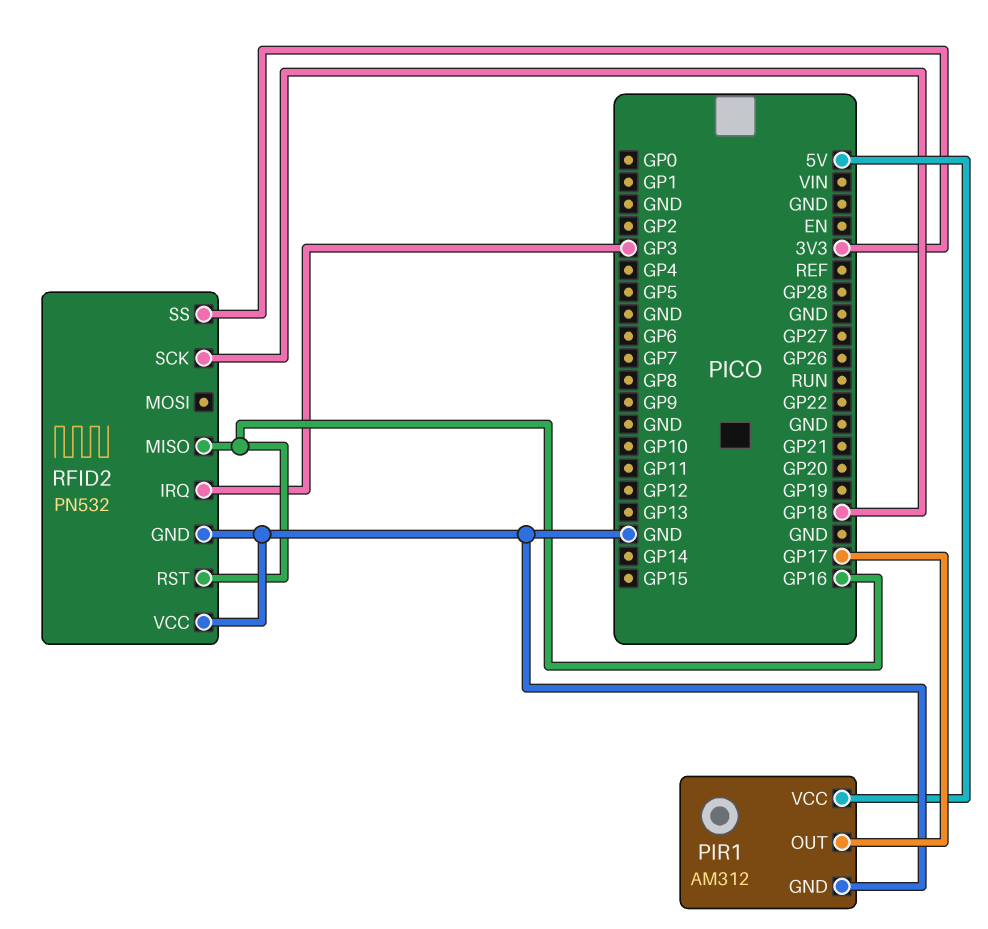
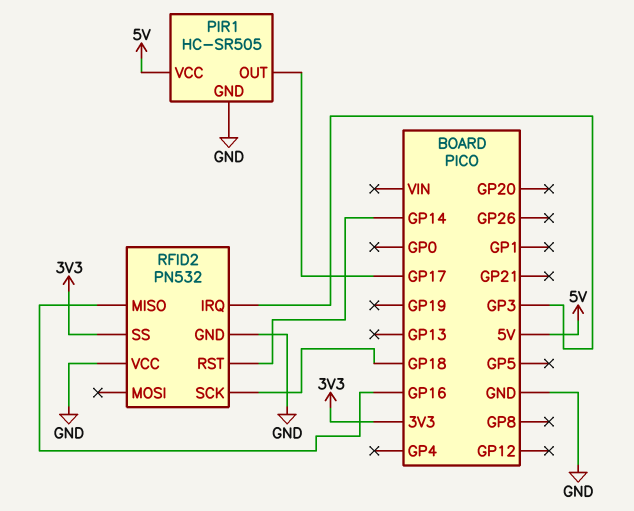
PIR1: AM312 -> HC-SR505
RFID2 pin RST: GP16 -> GP14

